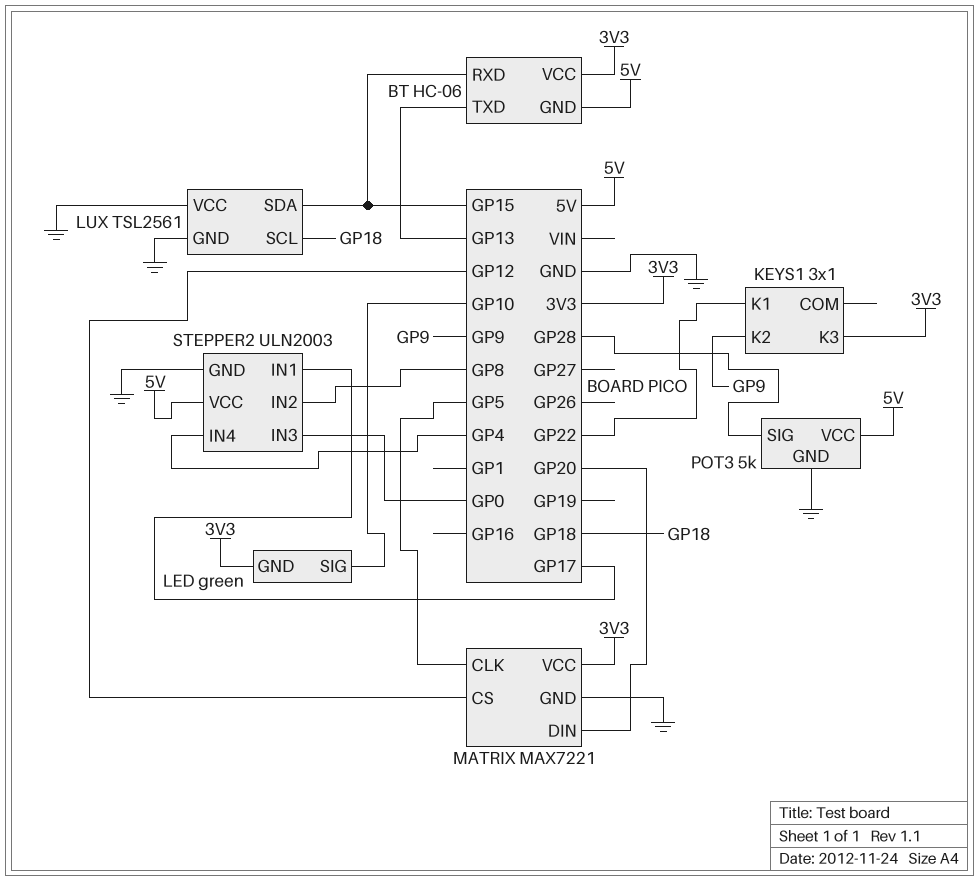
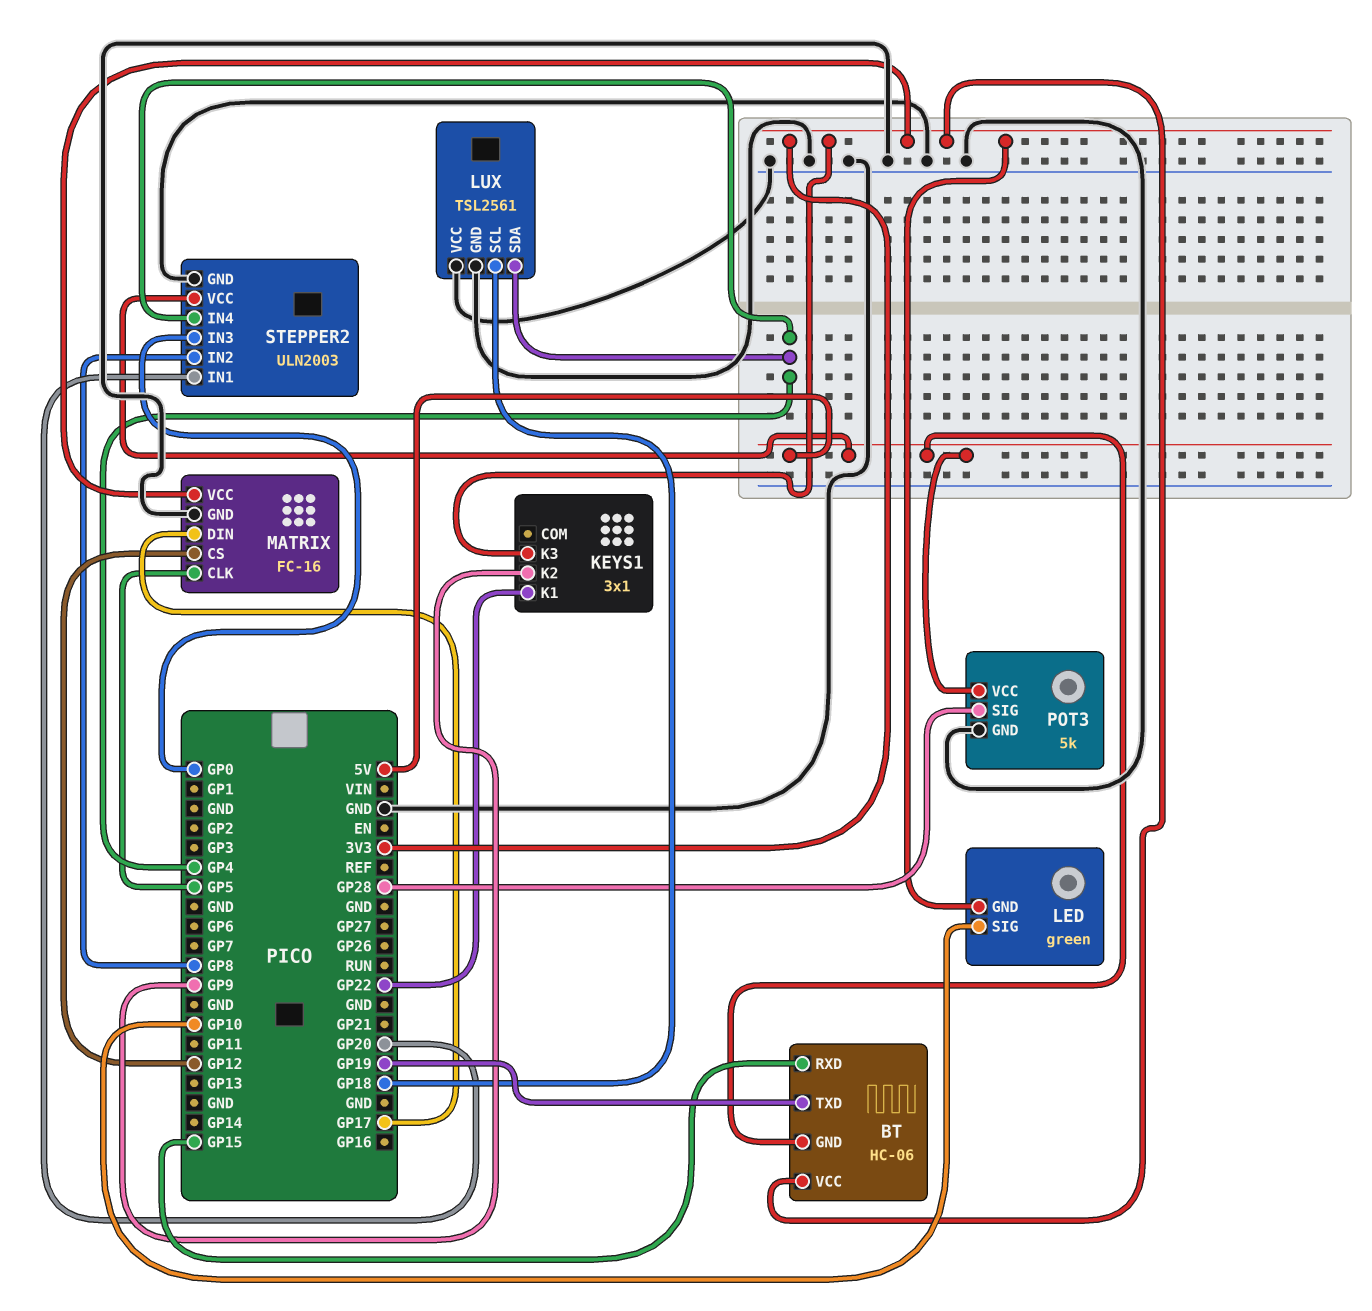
BT pin TXD: GP13 -> GP19
LUX pin SDA: GP15 -> GP4
MATRIX: MAX7221 -> FC-16
MATRIX pin DIN: GP20 -> GP17
STEPPER2 pin IN1: GP17 -> GP20

